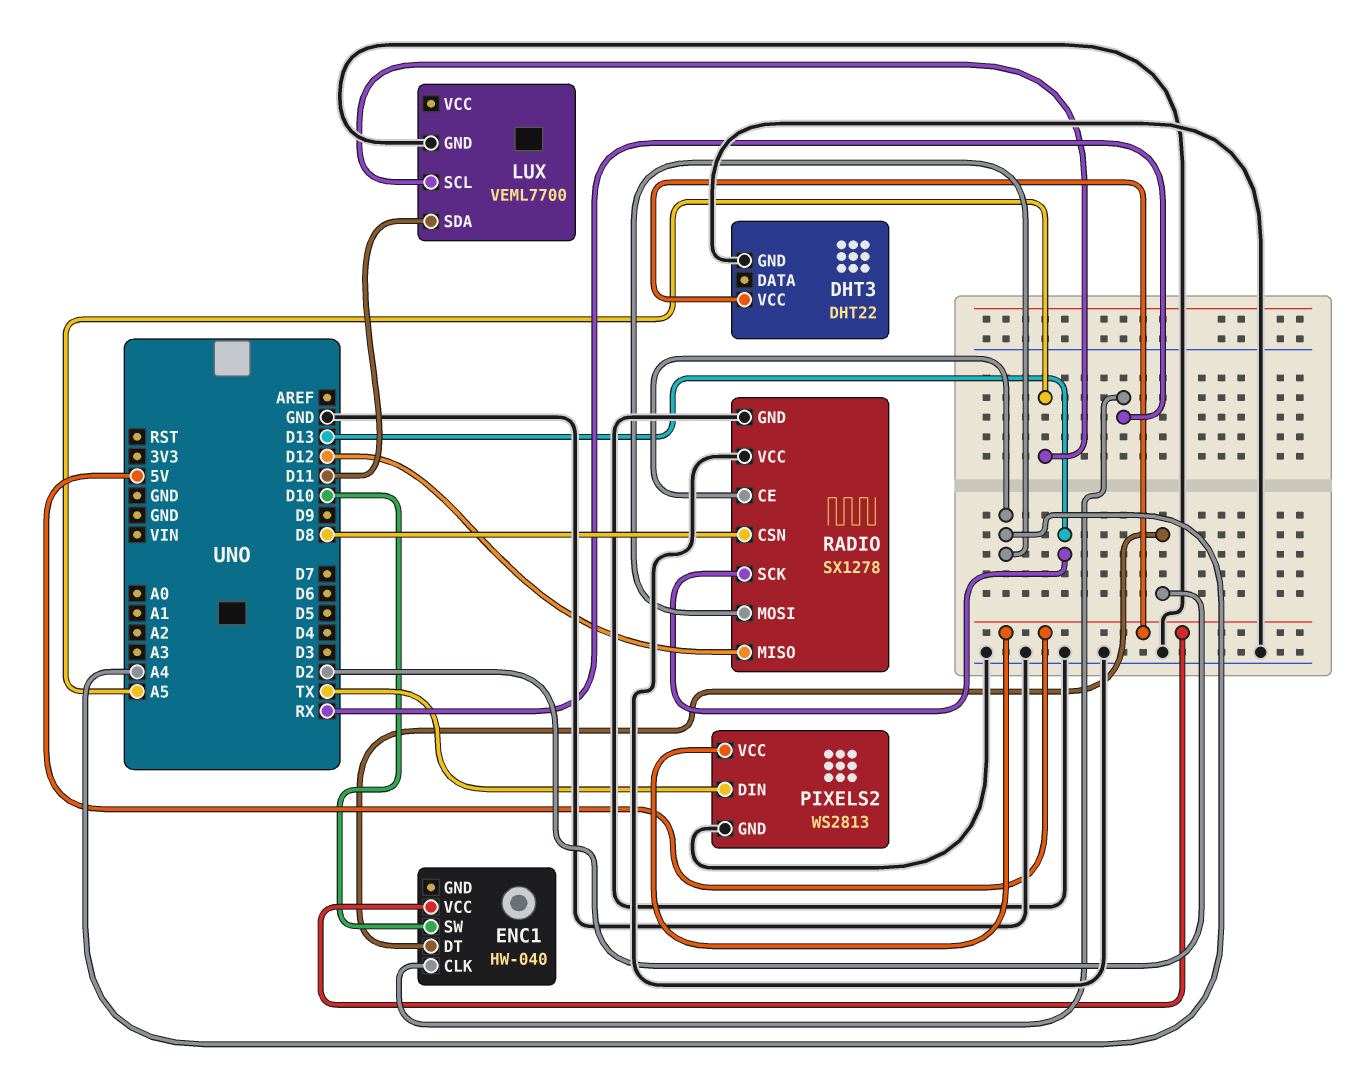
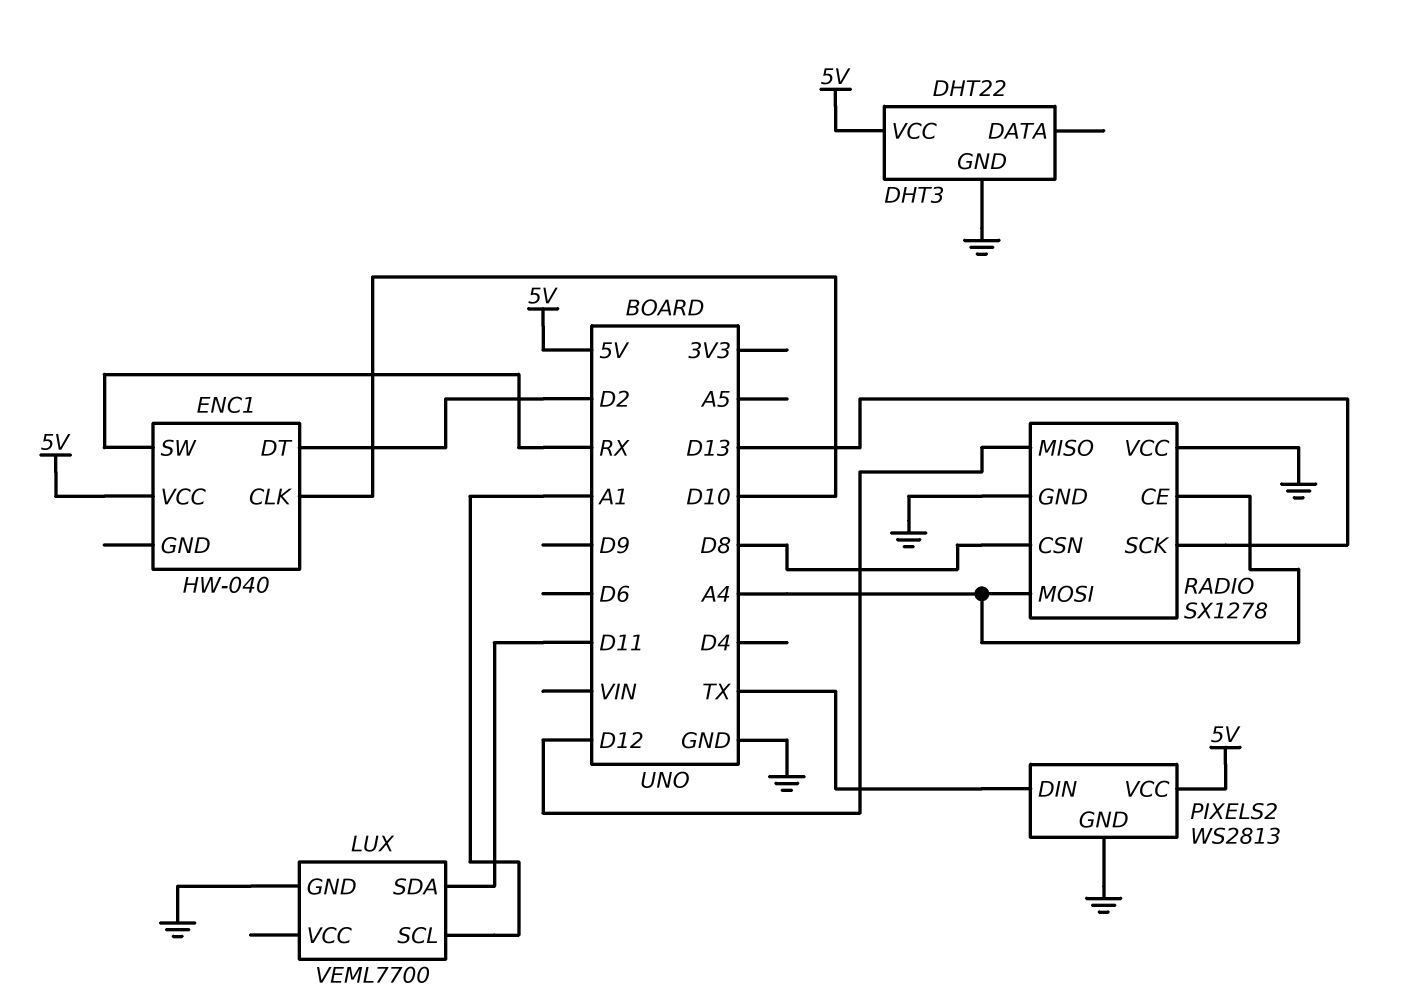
ENC1 pin CLK: RX -> D10
ENC1 pin SW: D10 -> RX
LUX pin SCL: A5 -> A1

